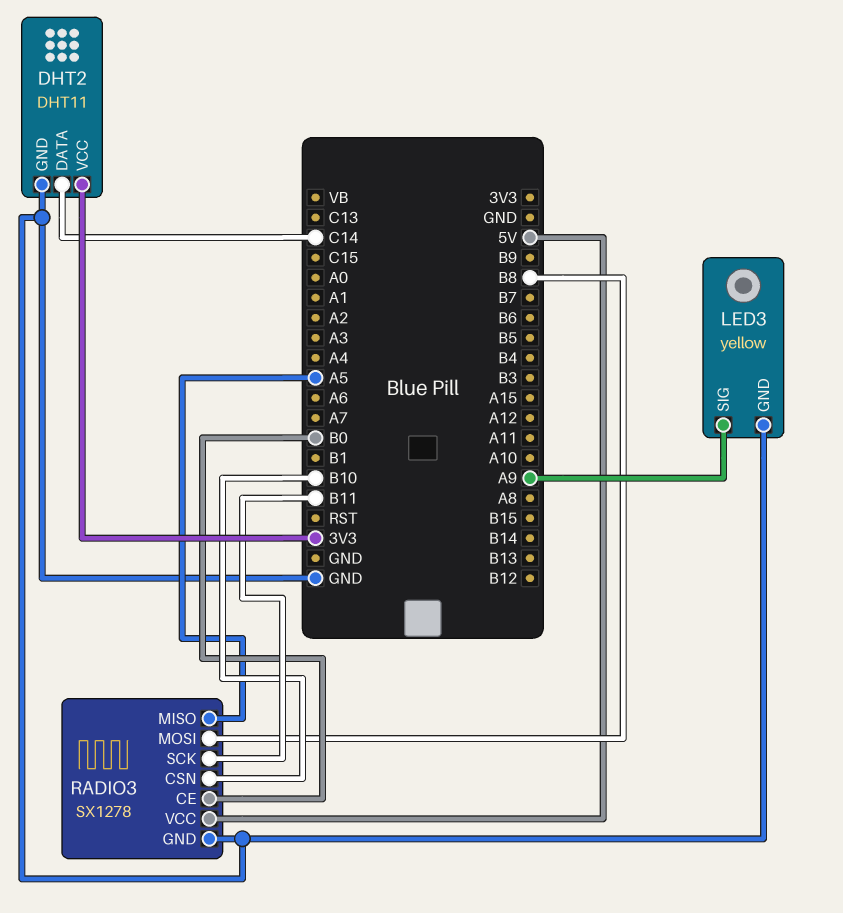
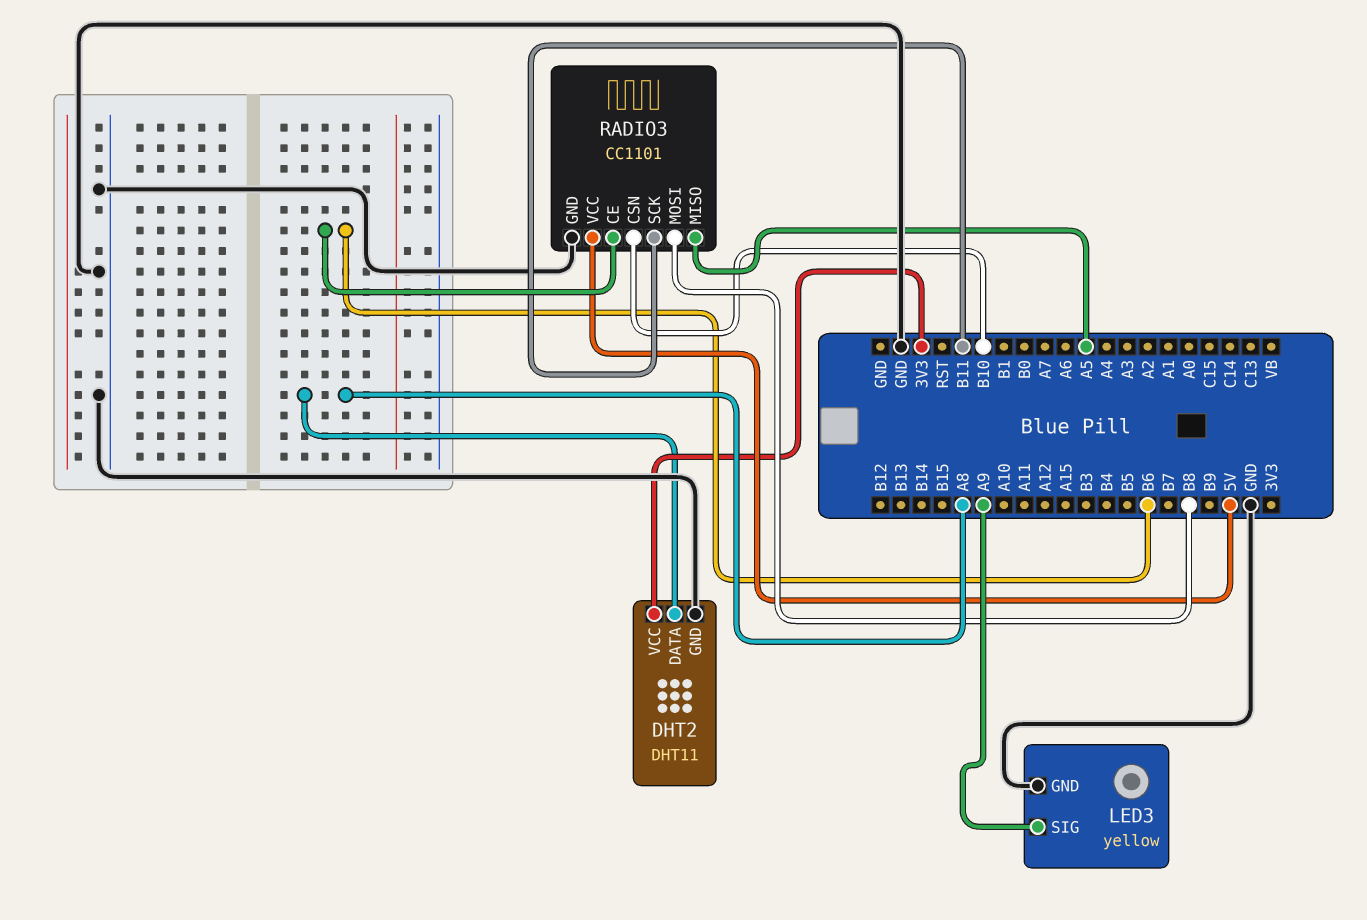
DHT2 pin DATA: C14 -> A8
RADIO3: SX1278 -> CC1101
RADIO3 pin CE: B0 -> B6

